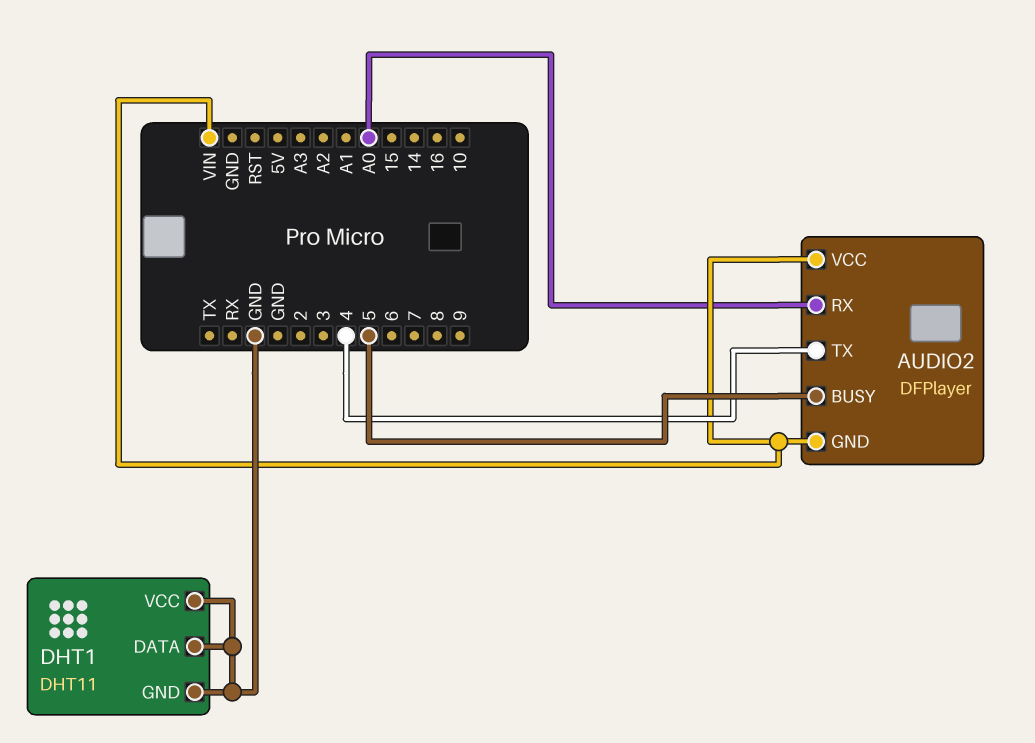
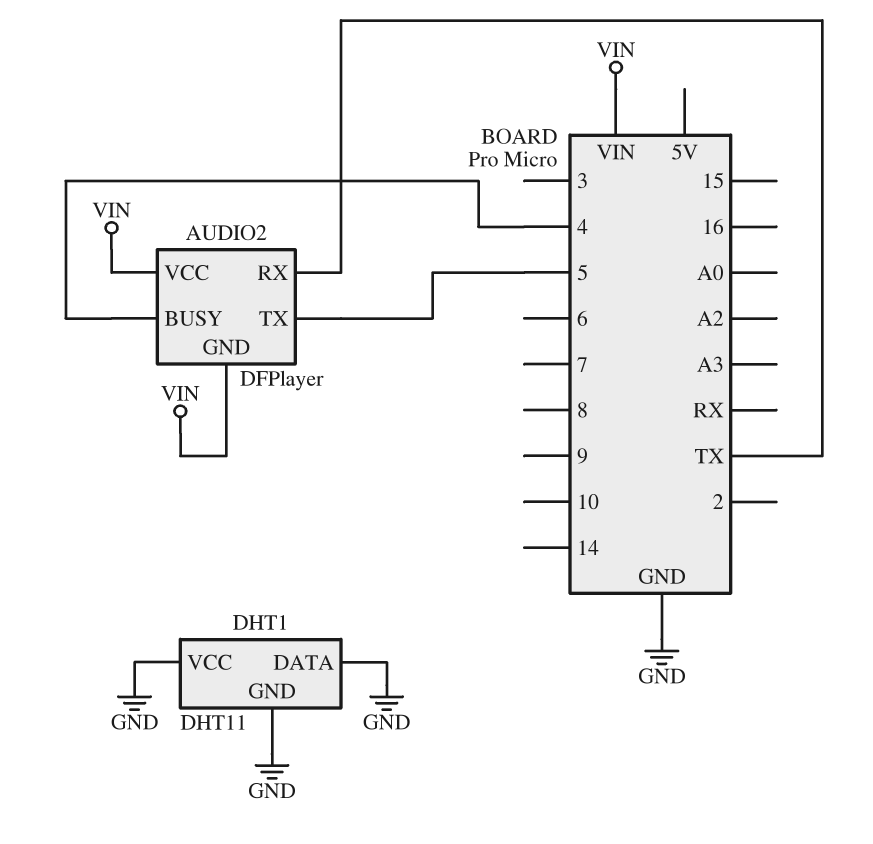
AUDIO2 pin BUSY: 5 -> 4
AUDIO2 pin RX: A0 -> TX
AUDIO2 pin TX: 4 -> 5

